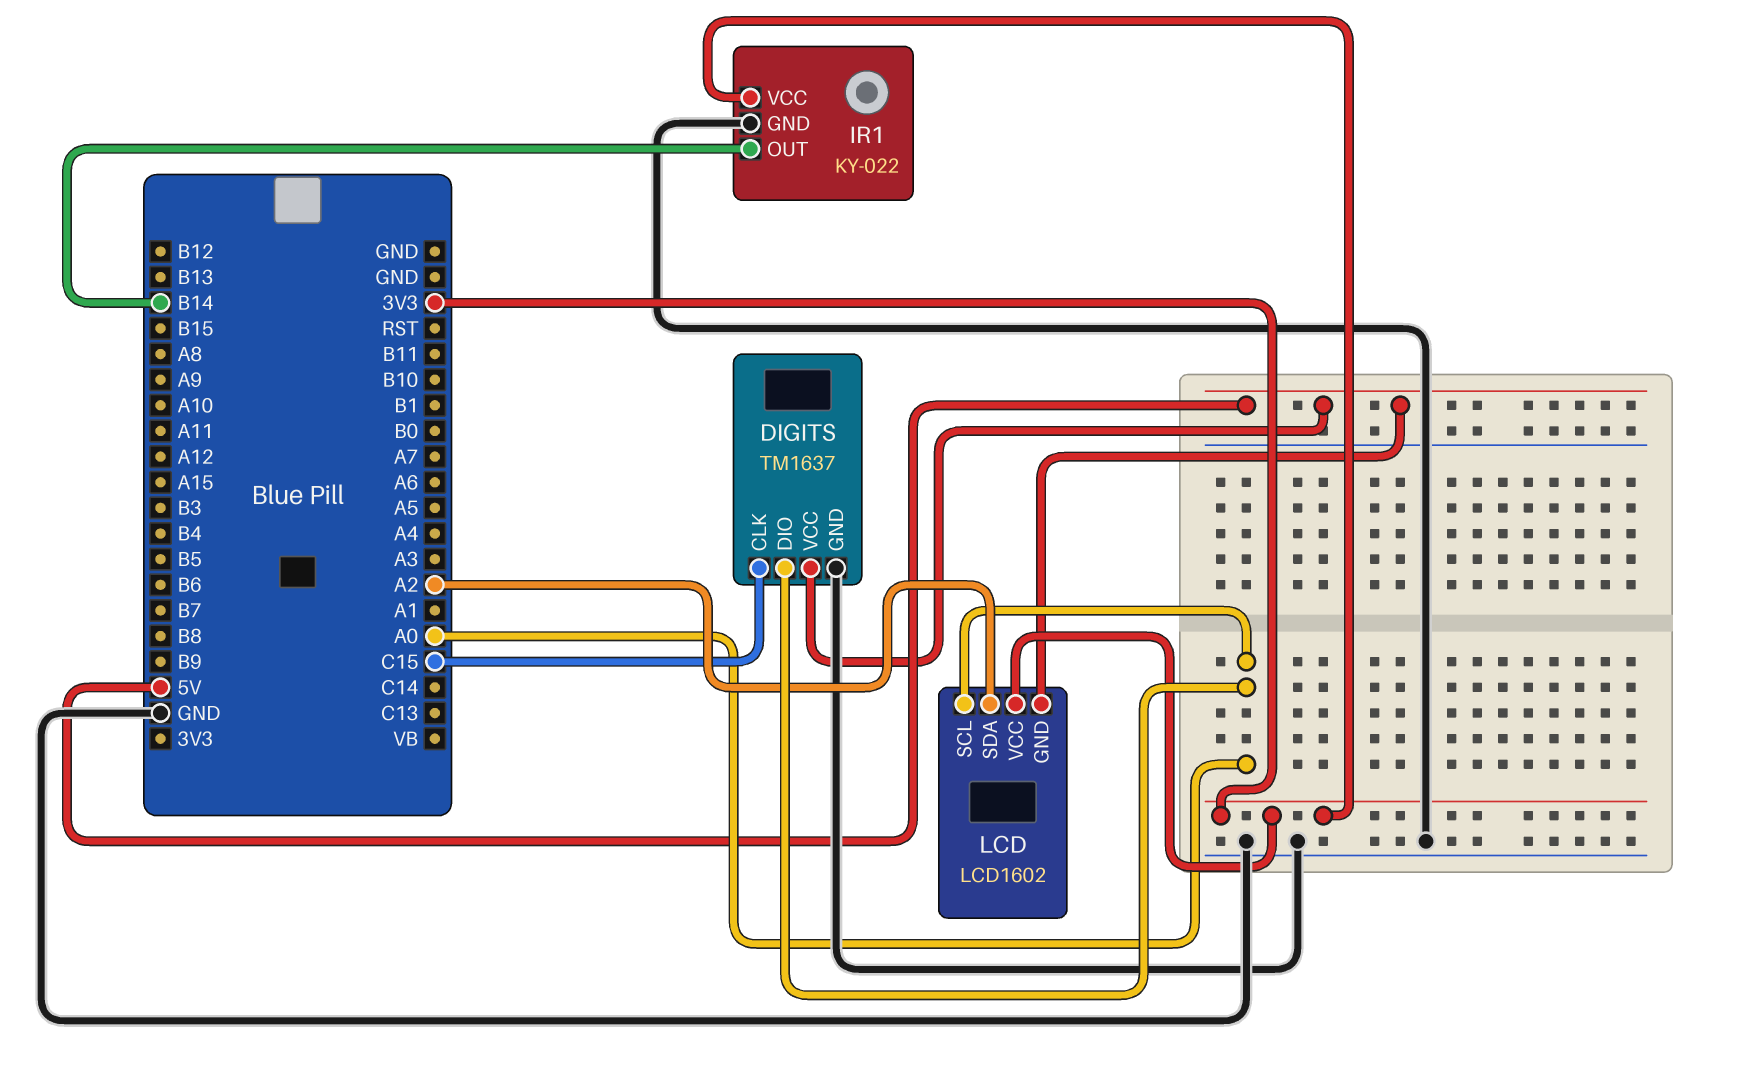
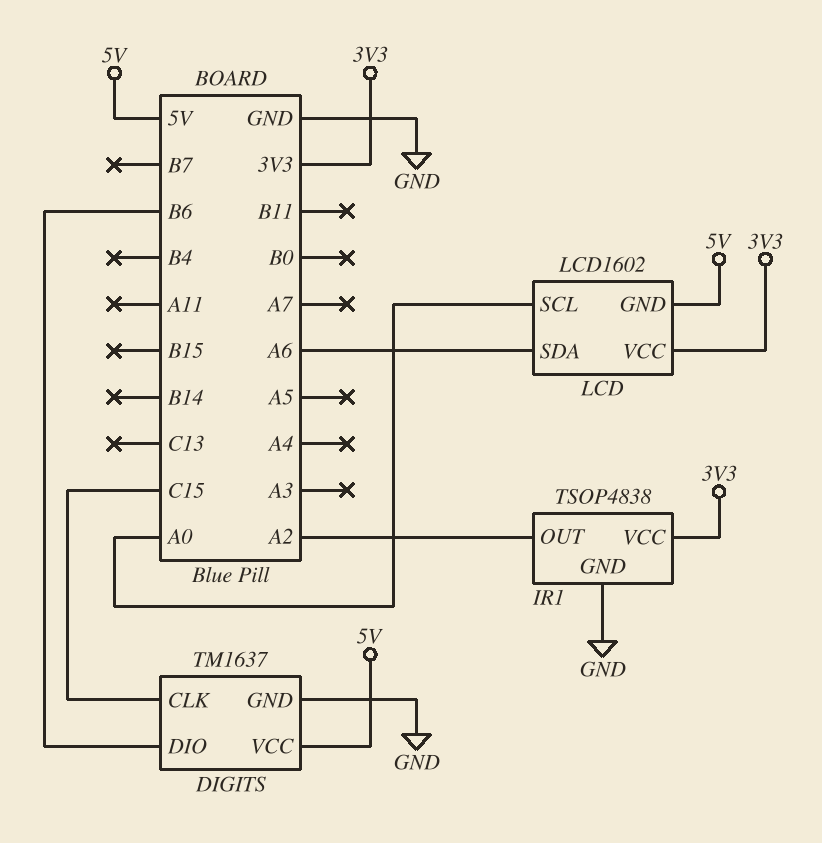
DIGITS pin DIO: A0 -> B6
IR1: KY-022 -> TSOP4838
IR1 pin OUT: B14 -> A2
LCD pin SDA: A2 -> A6

